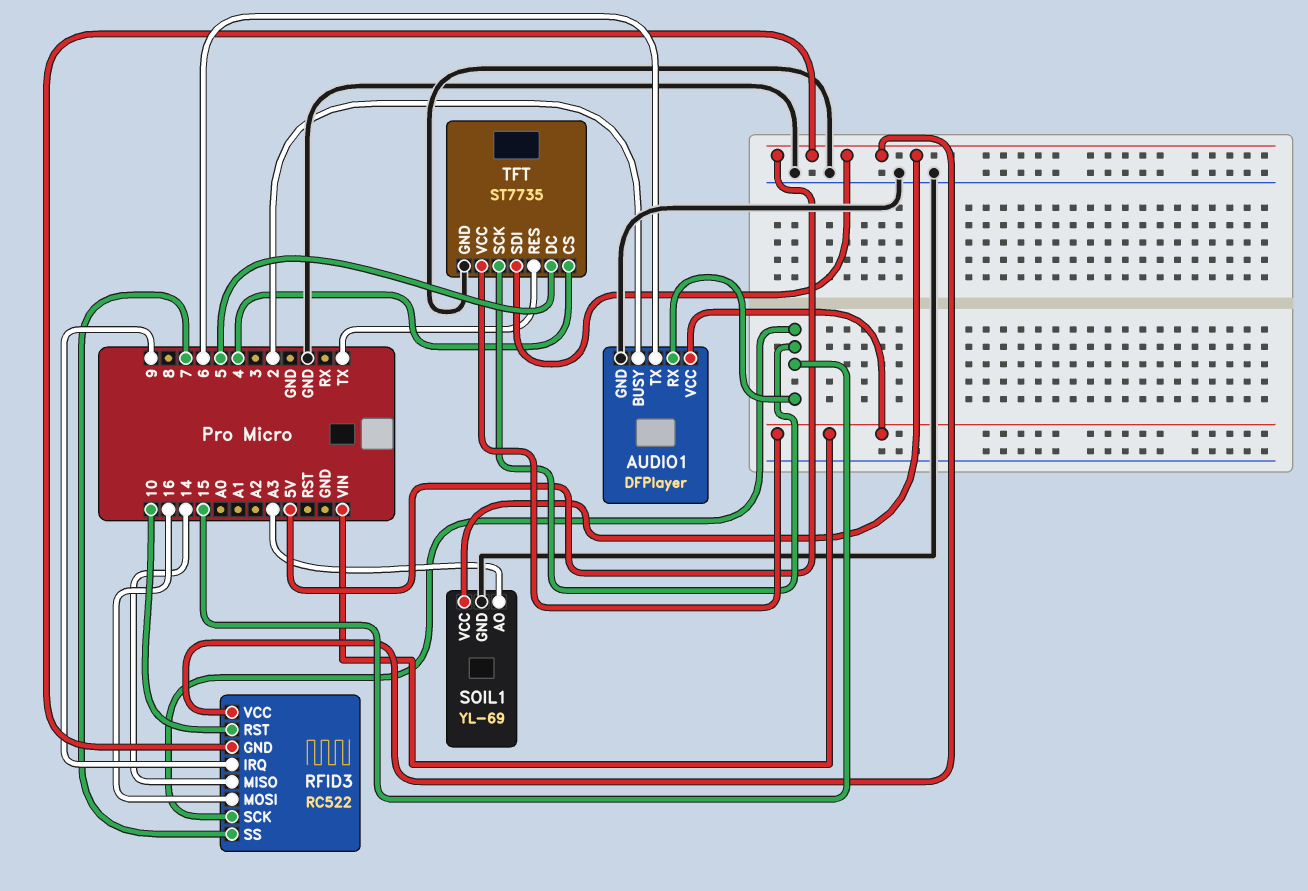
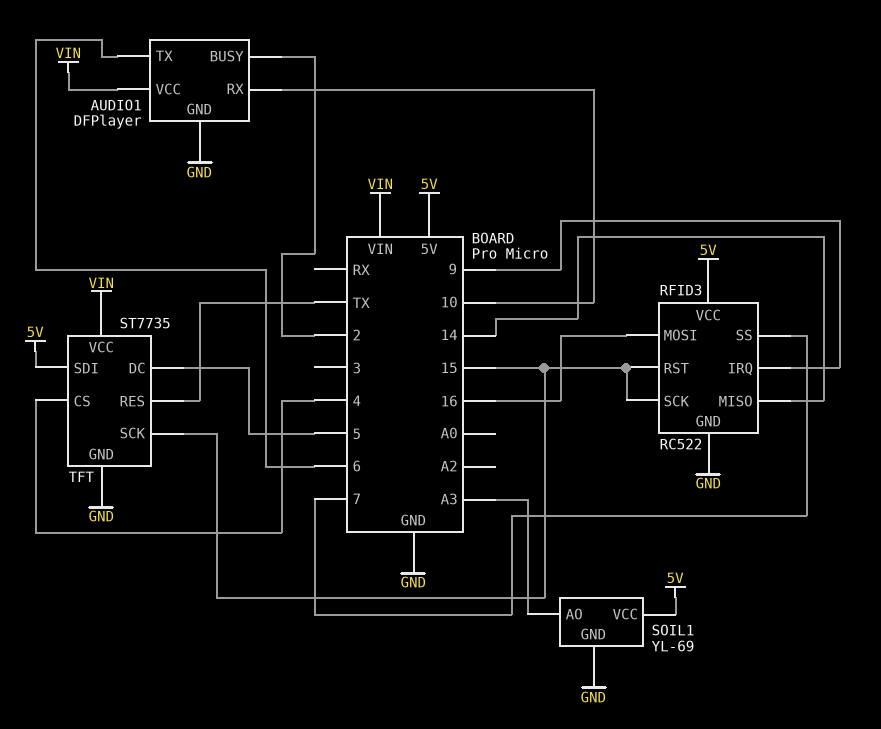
AUDIO1 pin RX: 15 -> 10
RFID3 pin GND: 5V -> GND
RFID3 pin RST: 10 -> 15

